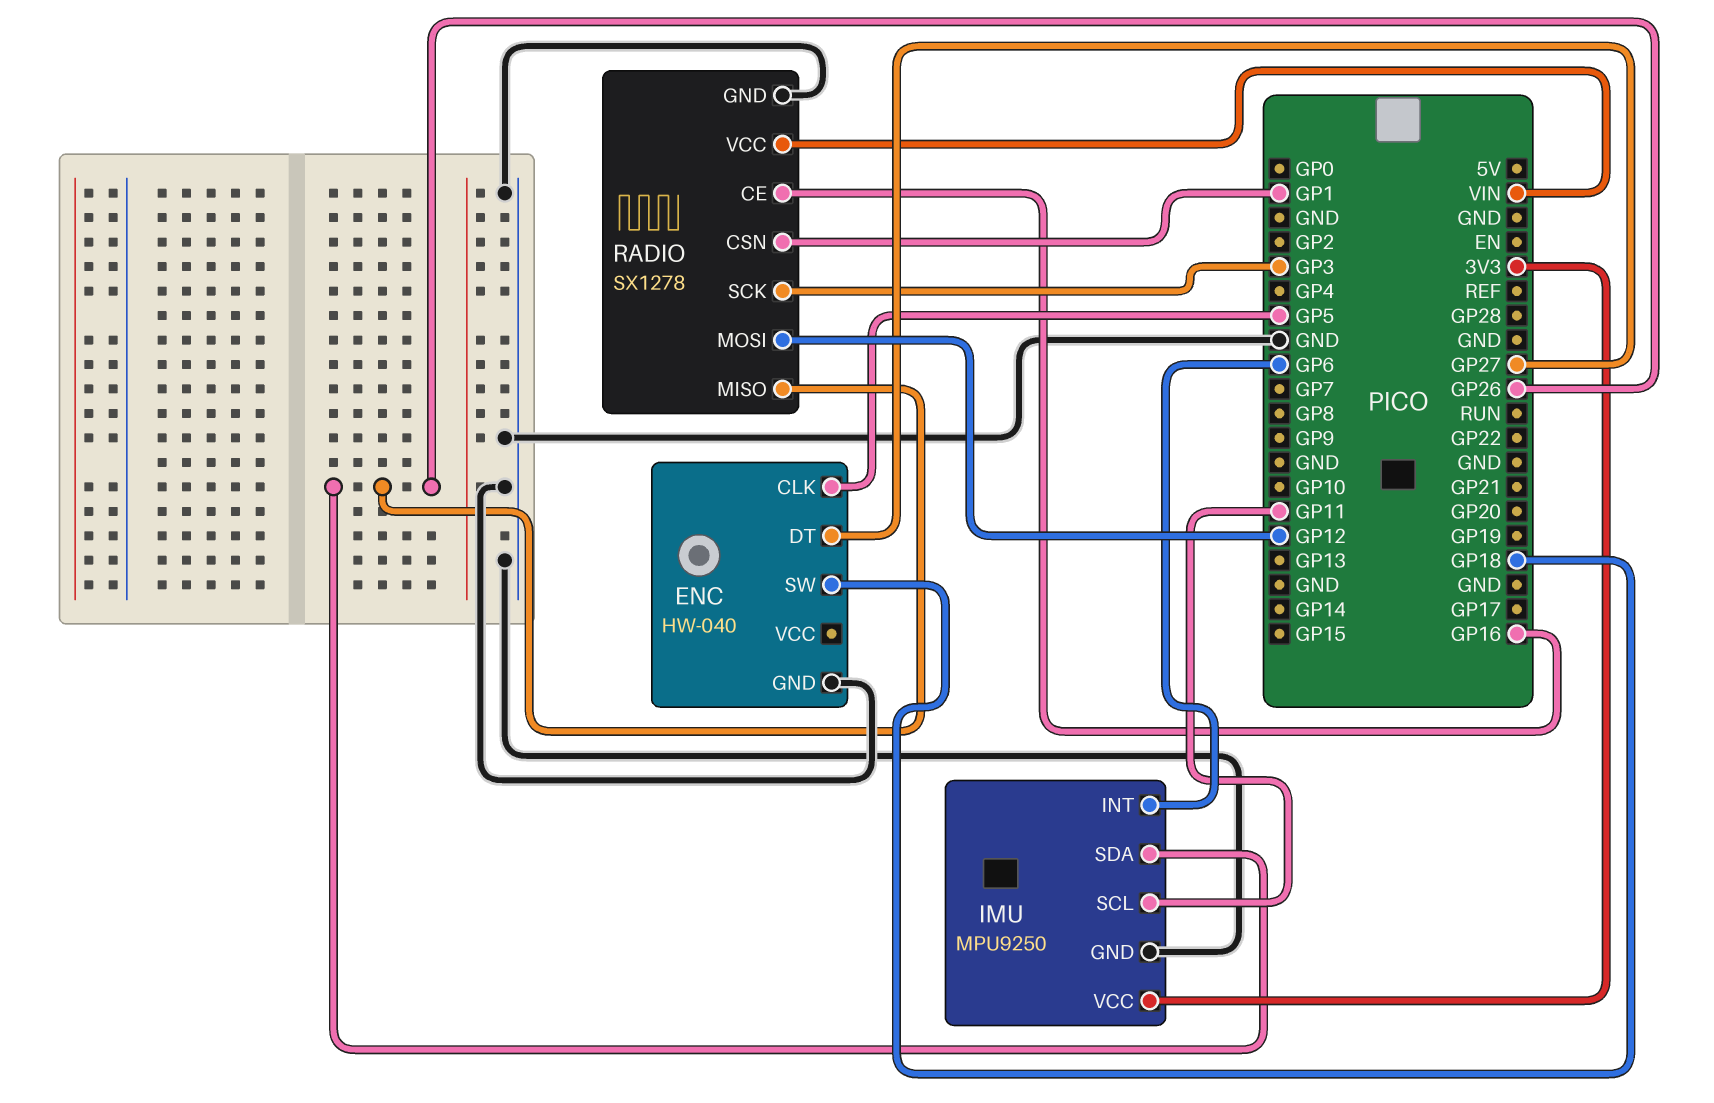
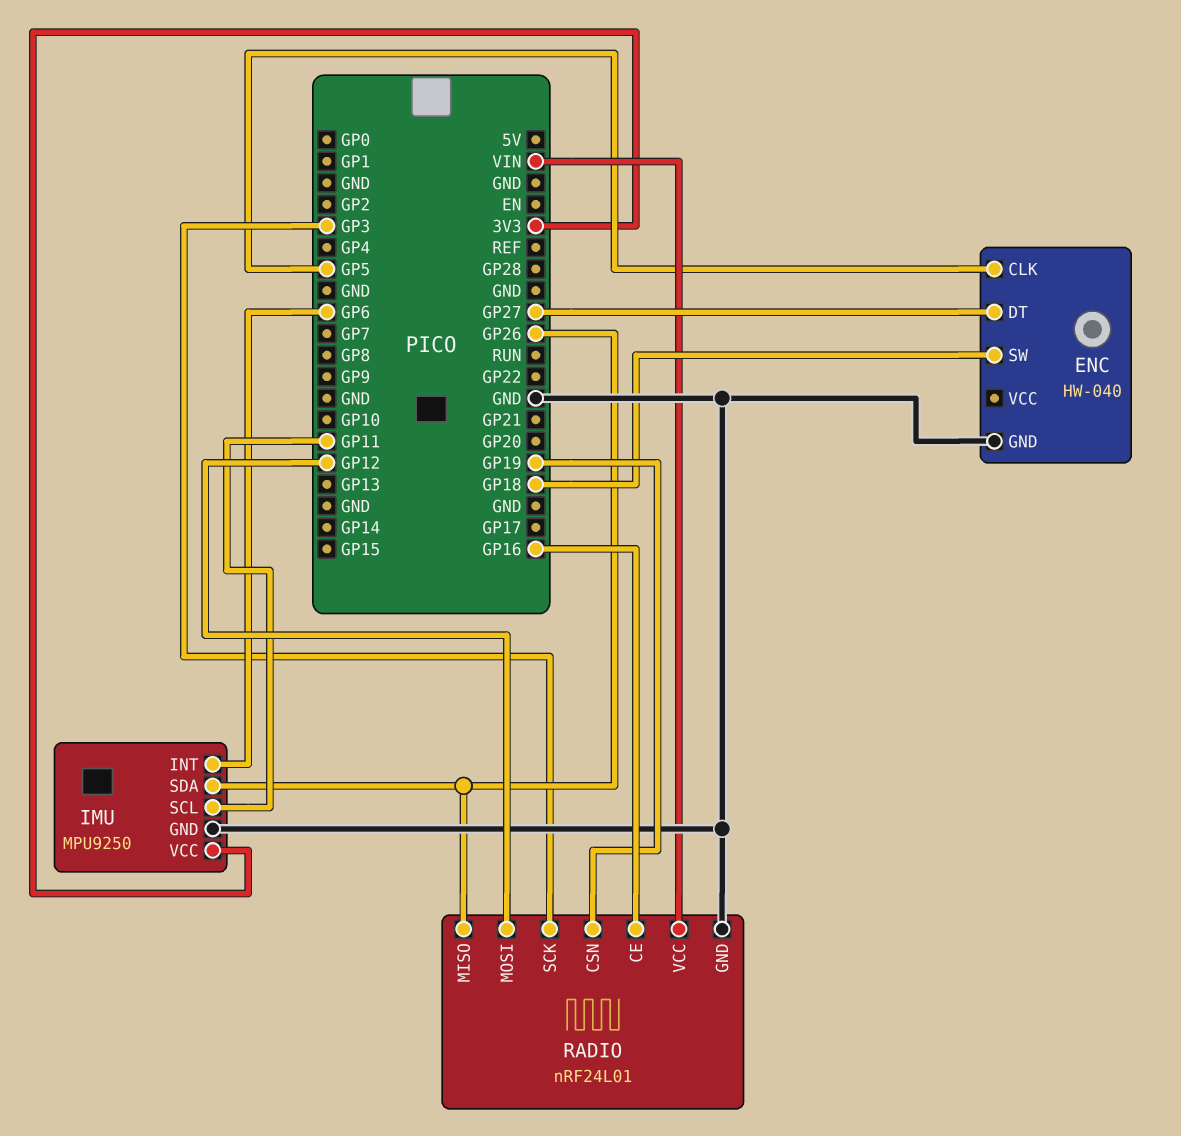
RADIO: SX1278 -> nRF24L01
RADIO pin CSN: GP1 -> GP19

